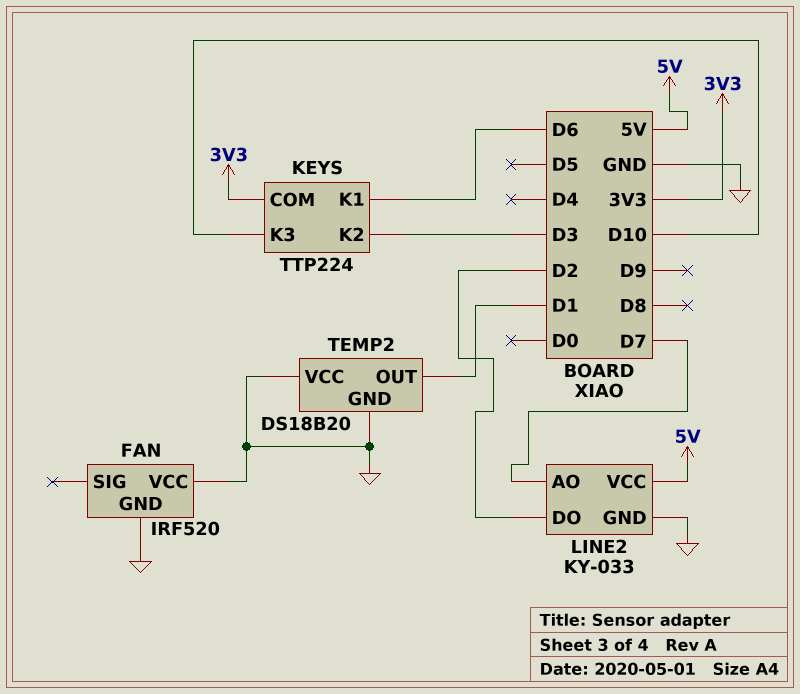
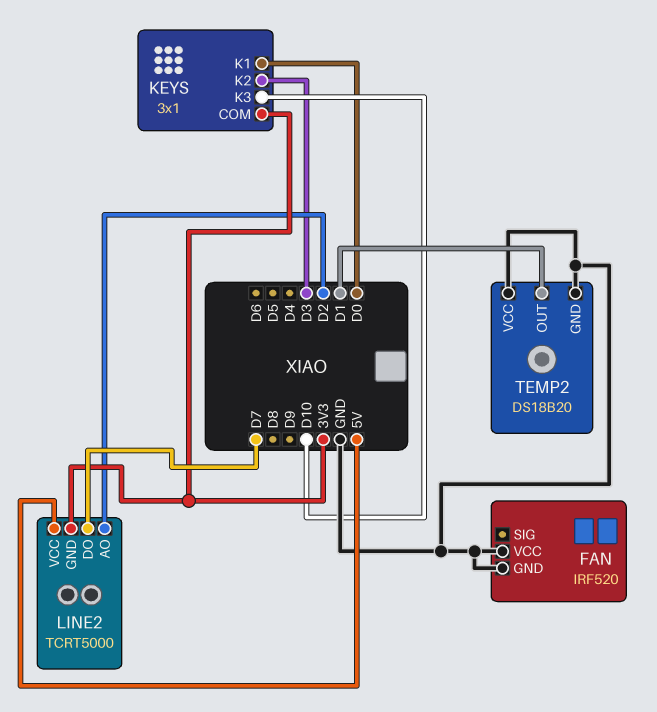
KEYS: TTP224 -> 3x1
KEYS pin K1: D6 -> D0
LINE2: KY-033 -> TCRT5000
LINE2 pin AO: D7 -> D2
LINE2 pin DO: D2 -> D7
LINE2 pin GND: GND -> 3V3

